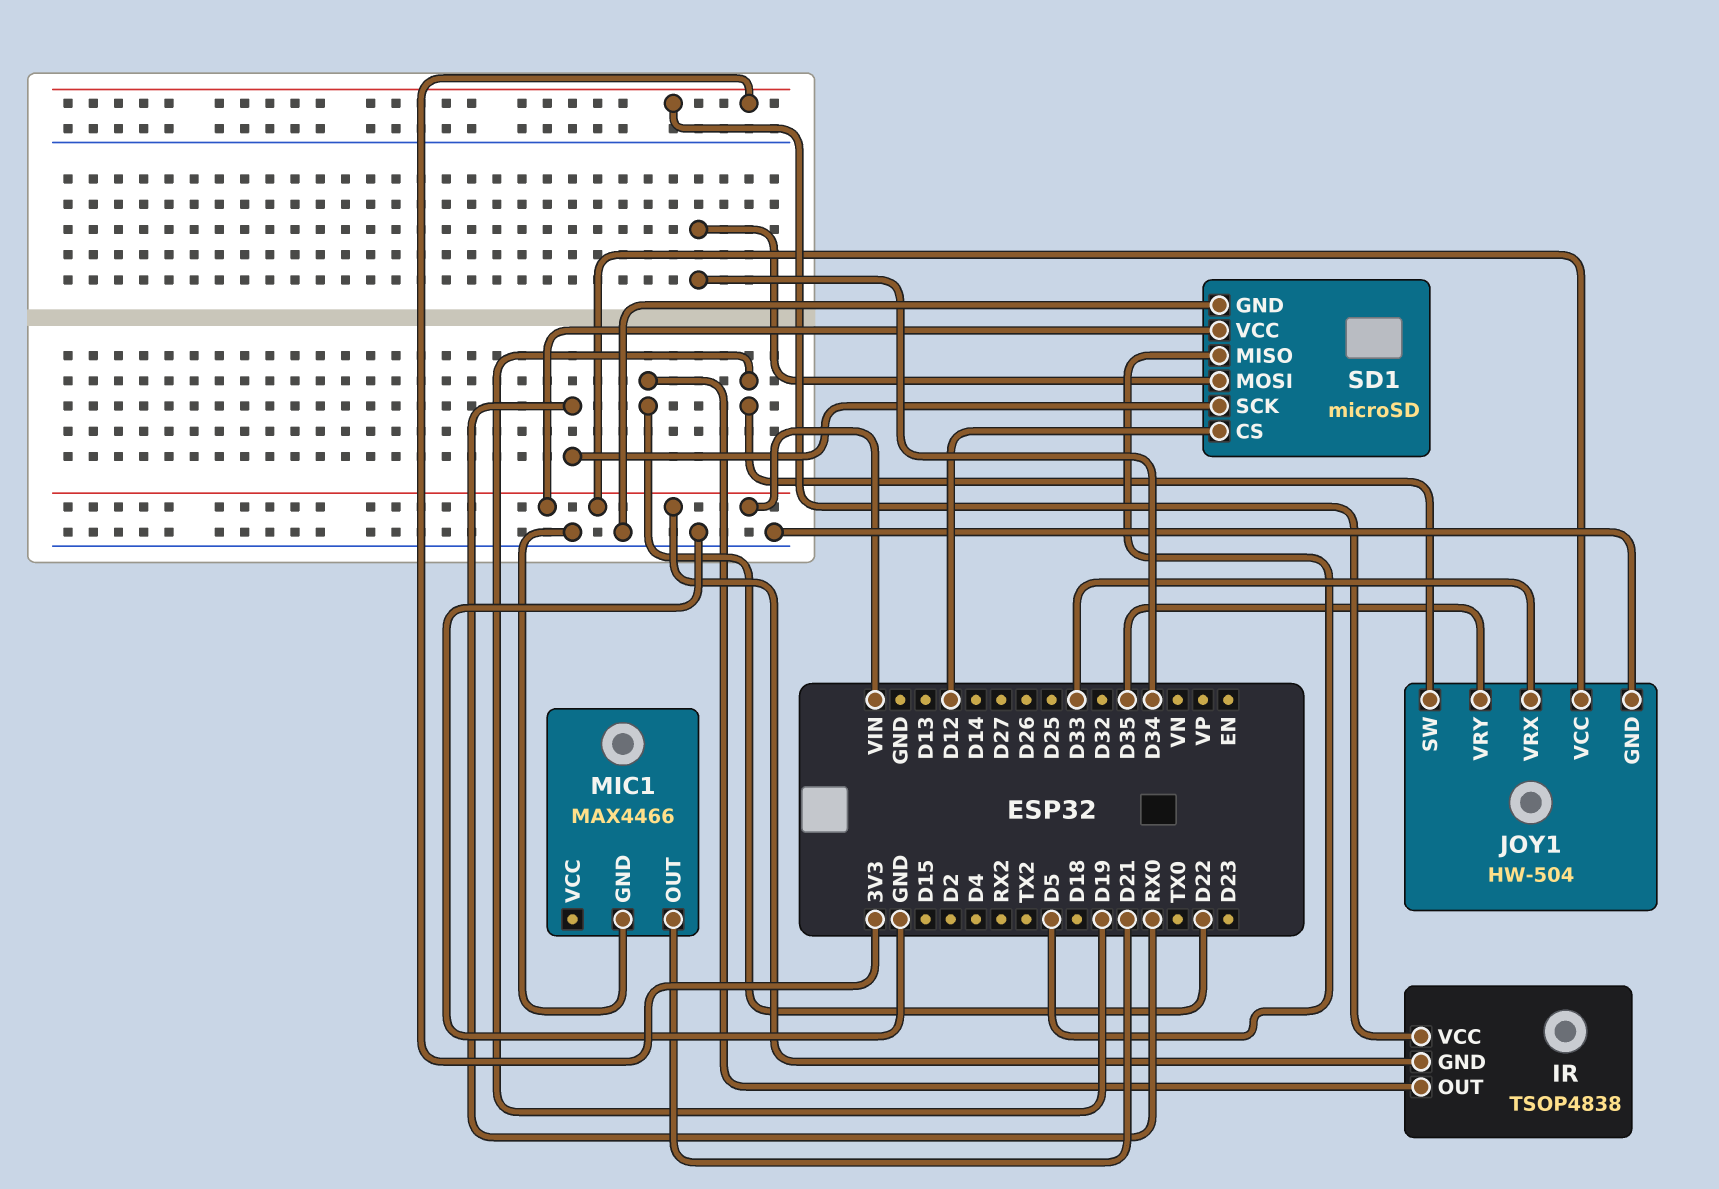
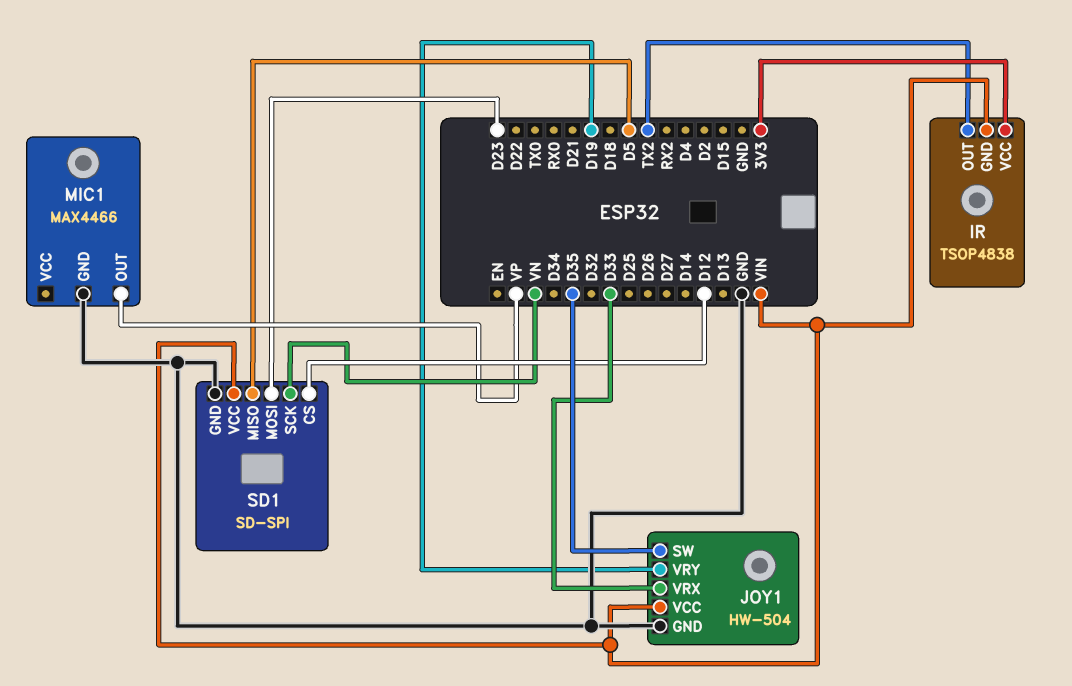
IR pin OUT: D22 -> TX2
JOY1 pin SW: D19 -> D35
JOY1 pin VRY: D35 -> D19
MIC1 pin OUT: D21 -> VP
SD1: microSD -> SD-SPI
SD1 pin MOSI: D34 -> D23
SD1 pin SCK: RX0 -> VN

